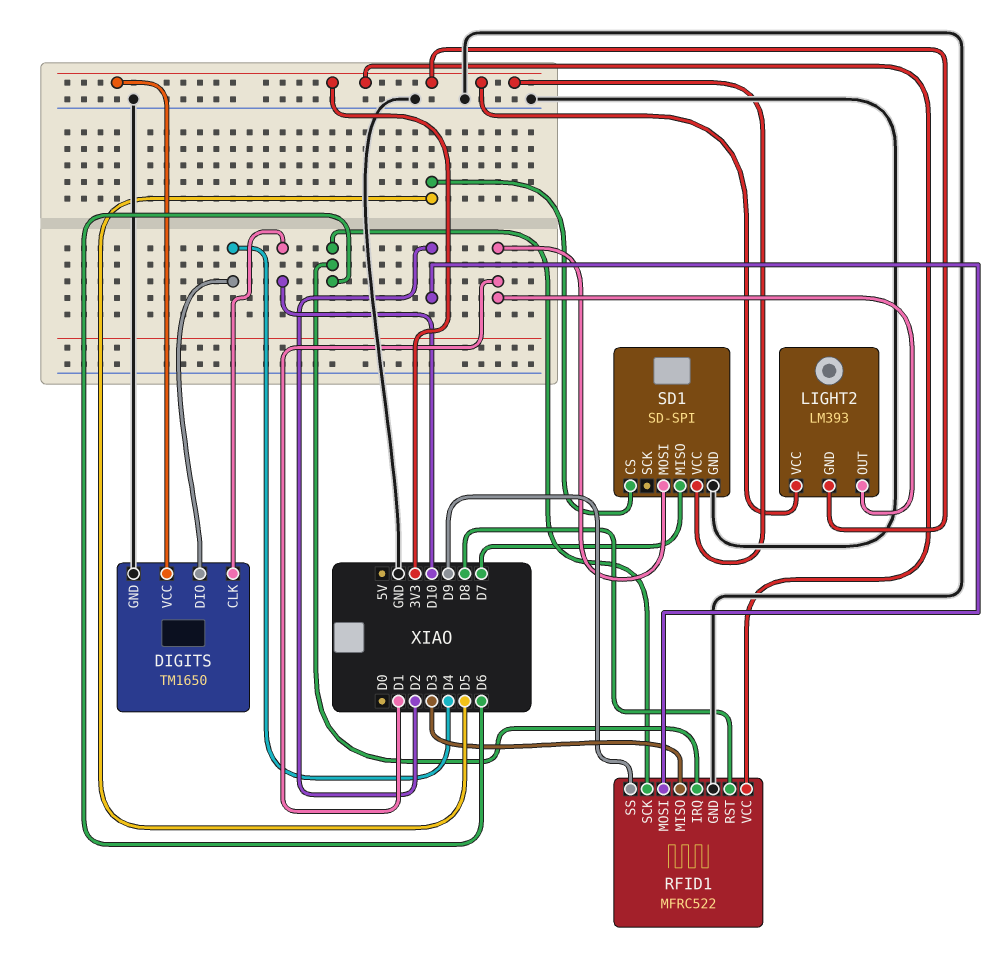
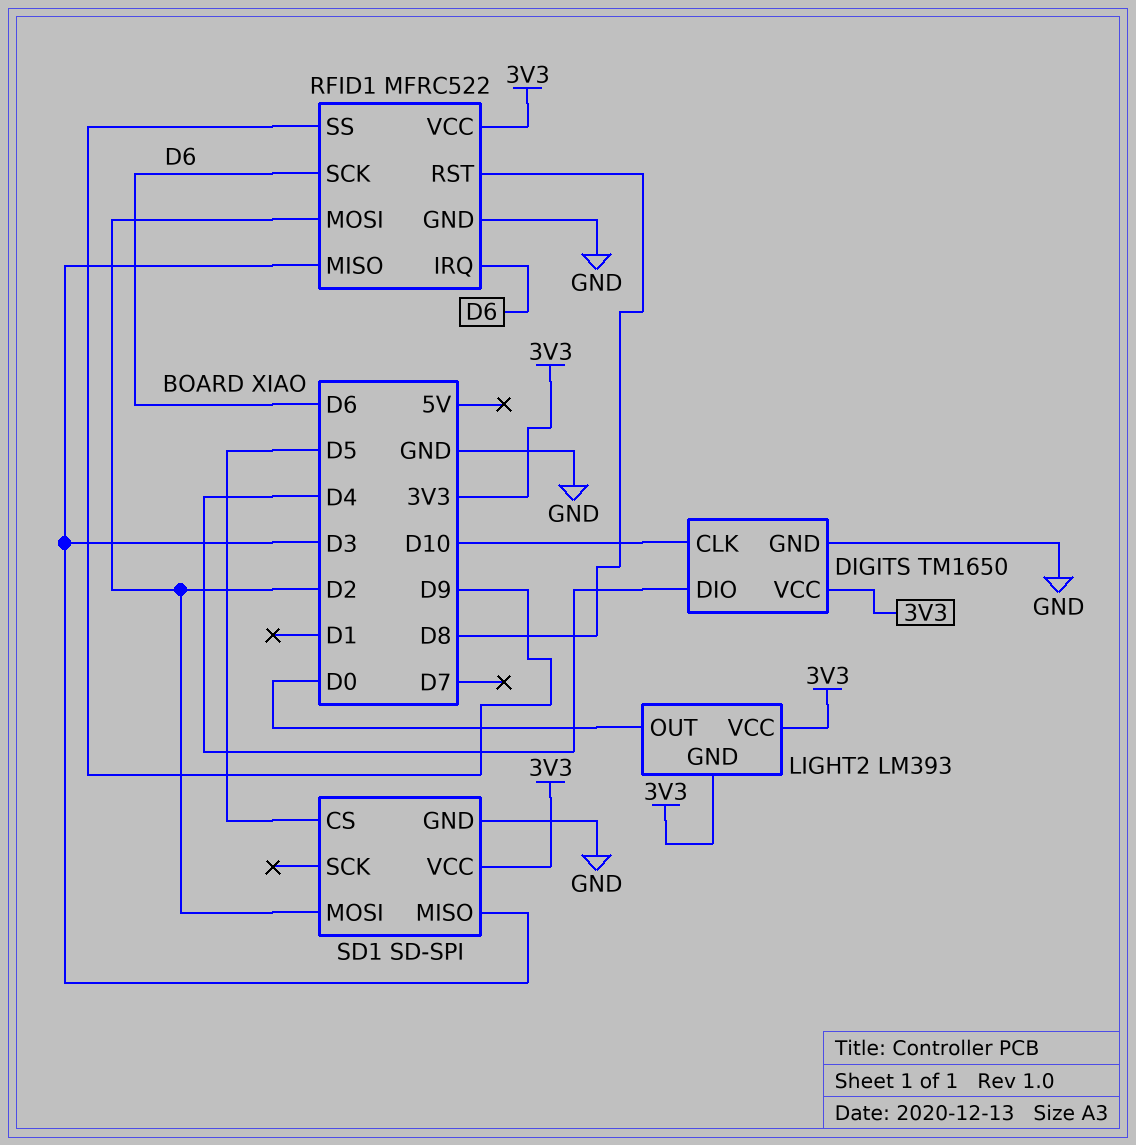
LIGHT2 pin OUT: D1 -> D0
SD1 pin MISO: D7 -> D3
SD1 pin MOSI: D1 -> D2

